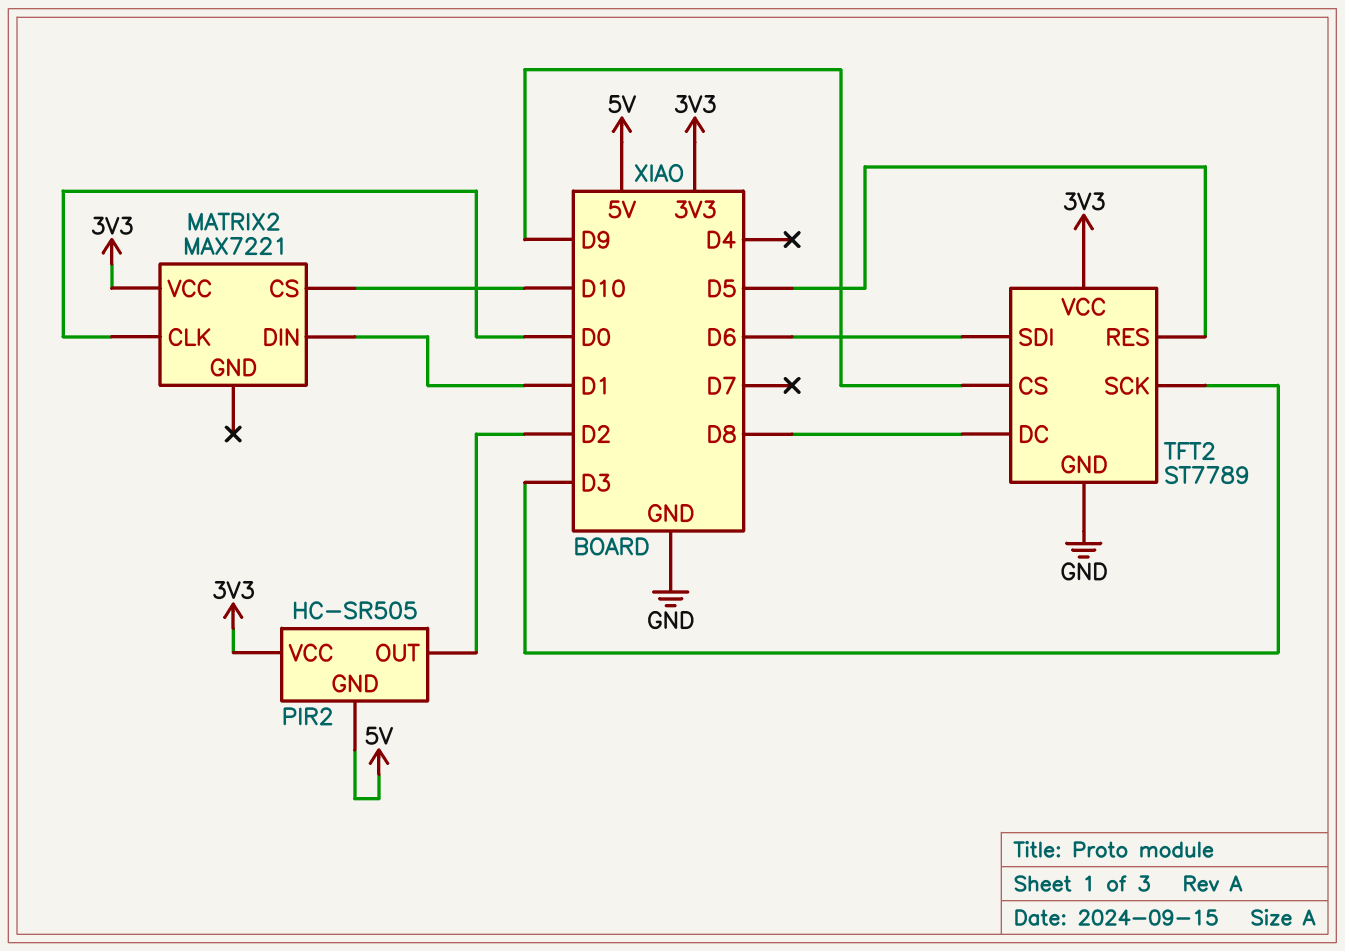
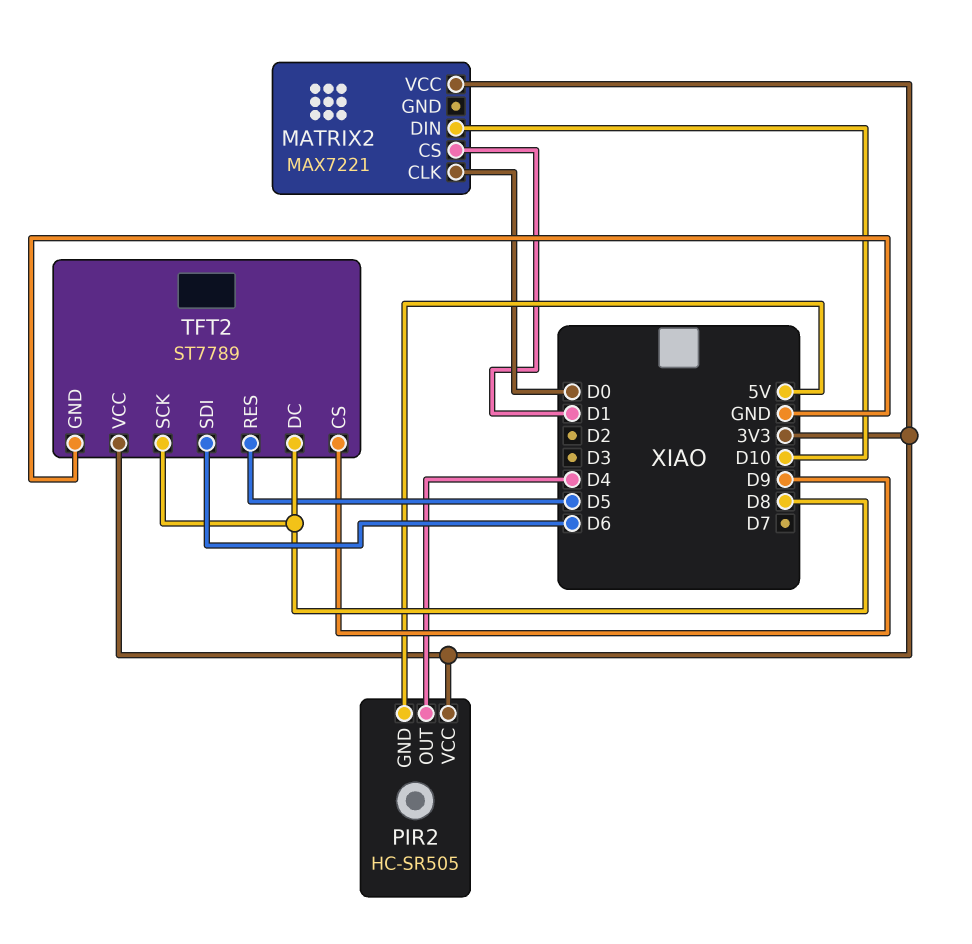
MATRIX2 pin CS: D10 -> D1
MATRIX2 pin DIN: D1 -> D10
PIR2 pin OUT: D2 -> D4
TFT2 pin SCK: D3 -> D8

